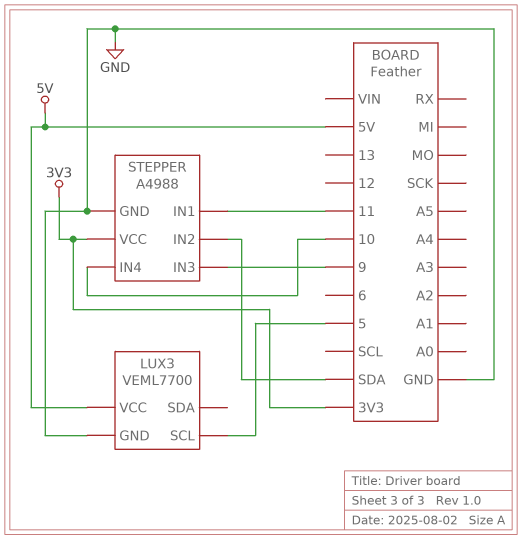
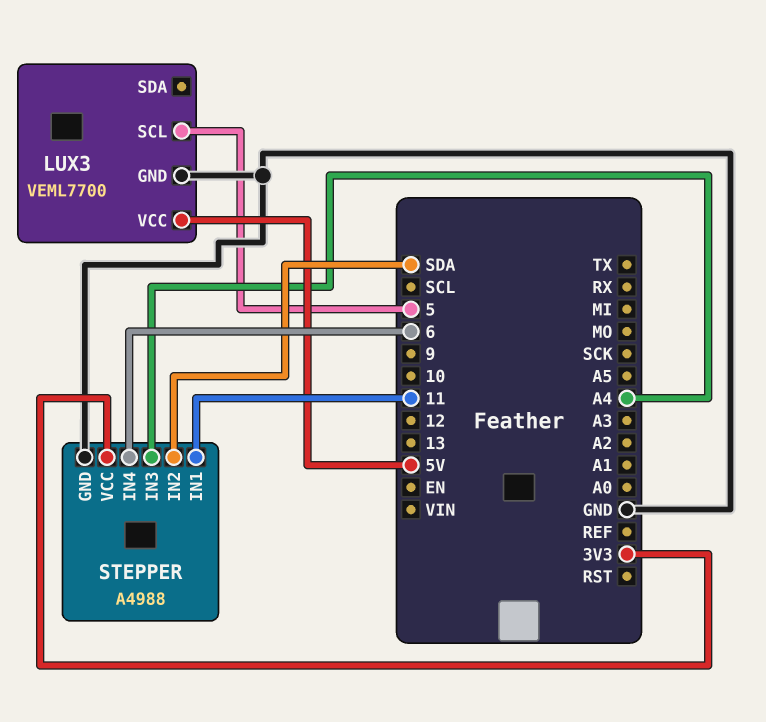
STEPPER pin IN3: 9 -> A4
STEPPER pin IN4: 10 -> 6

